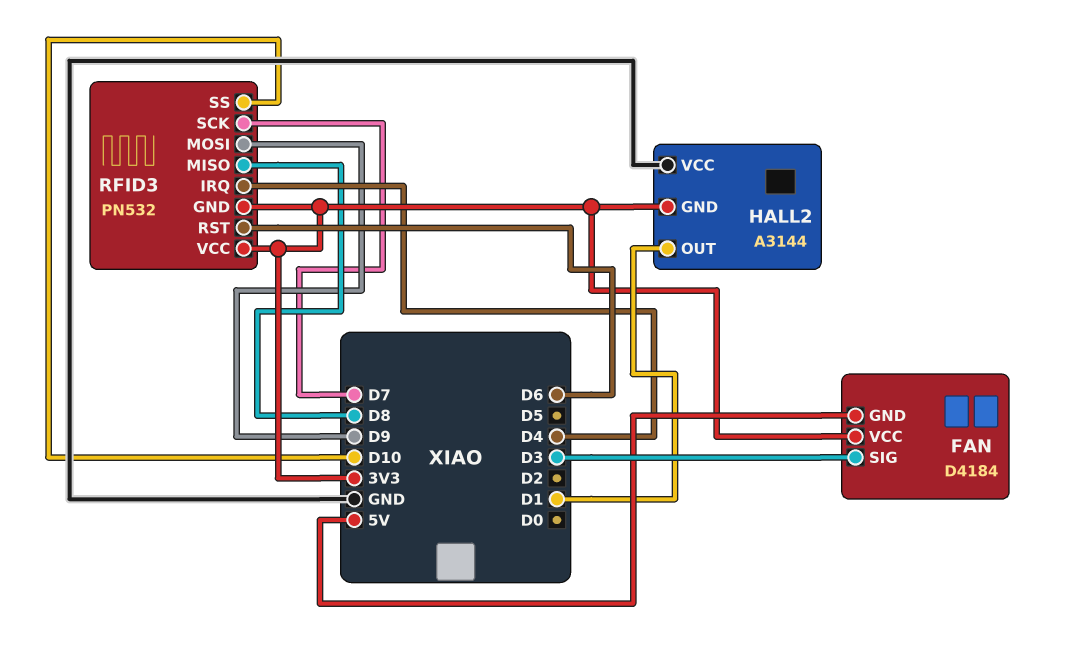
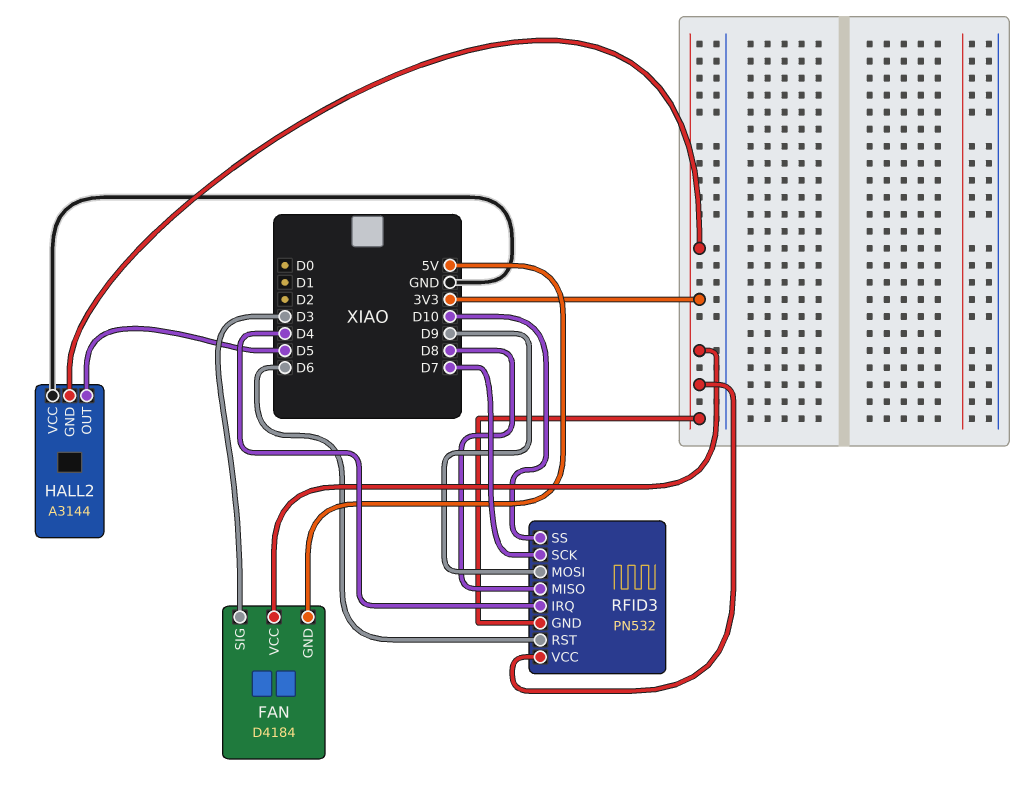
HALL2 pin OUT: D1 -> D5

